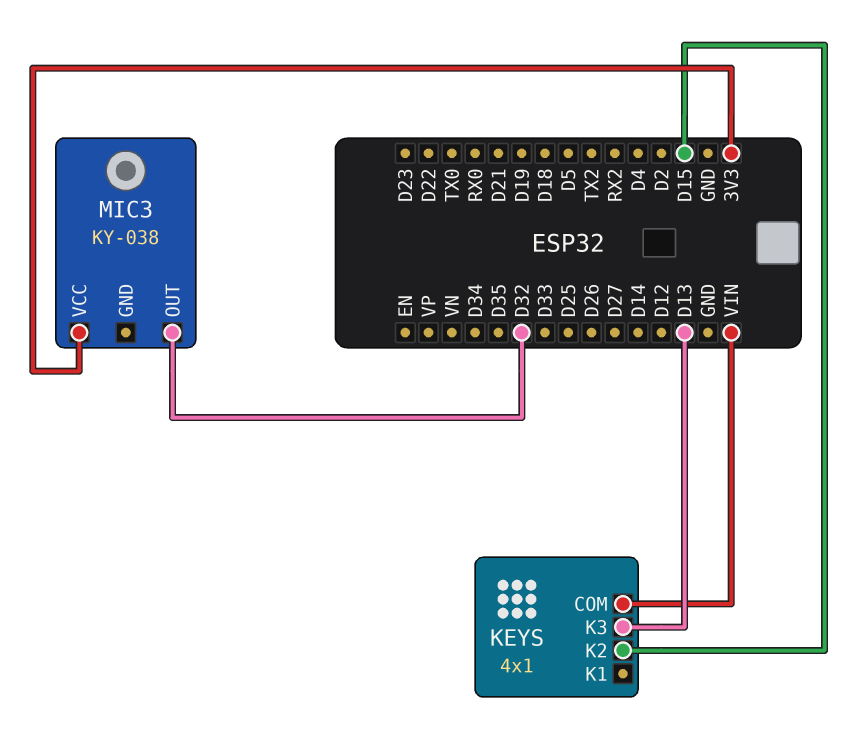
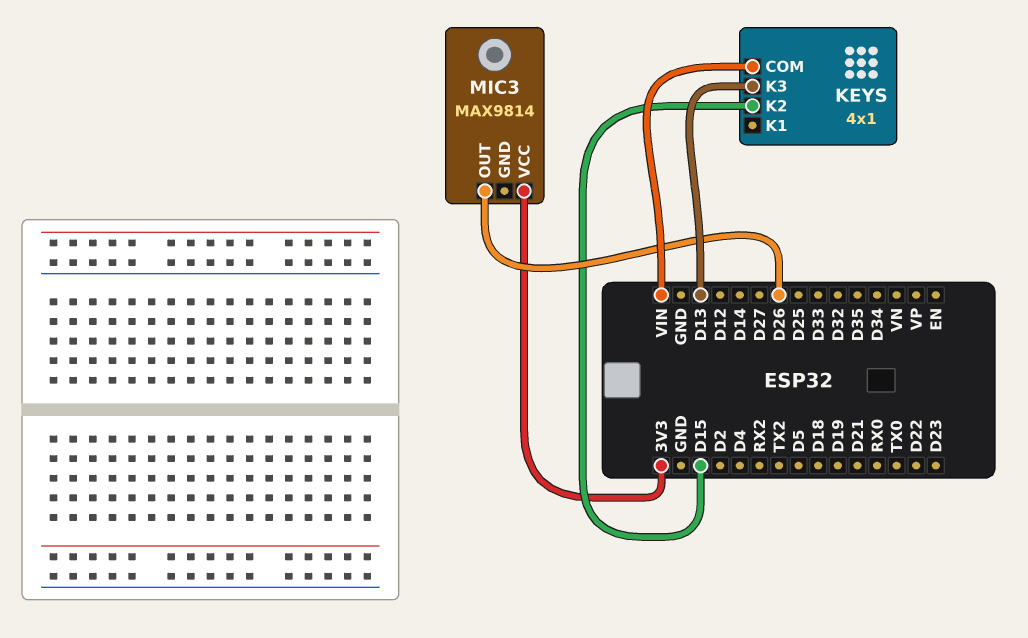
MIC3: KY-038 -> MAX9814
MIC3 pin OUT: D32 -> D26

